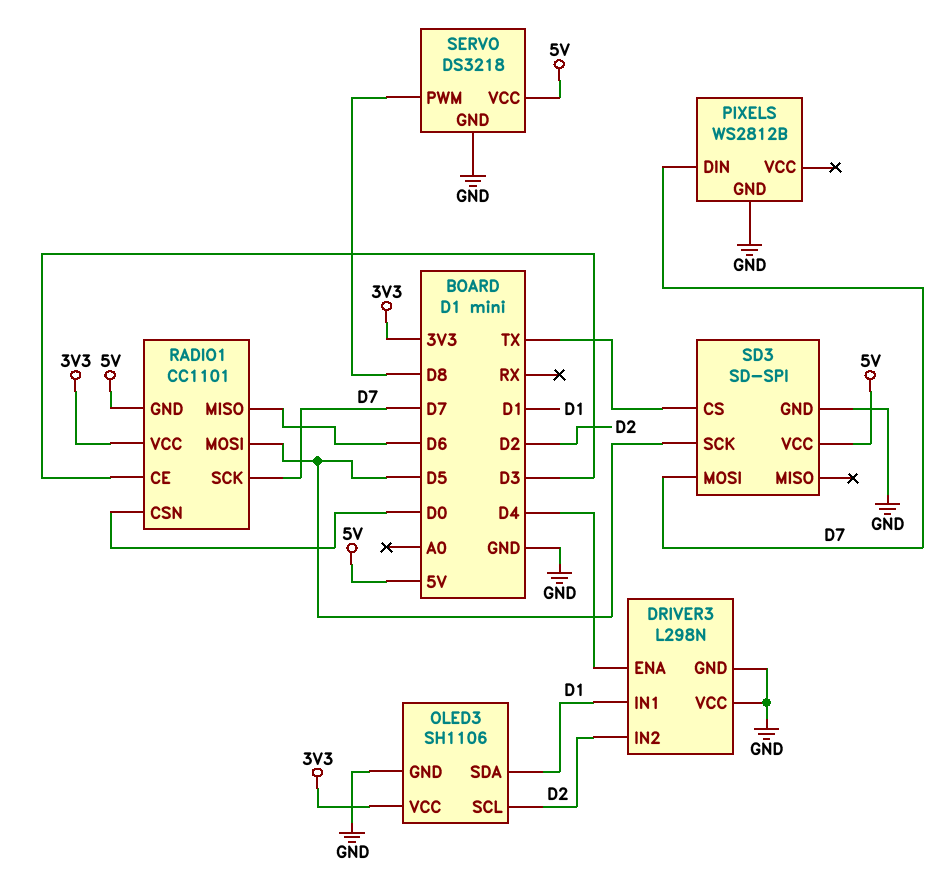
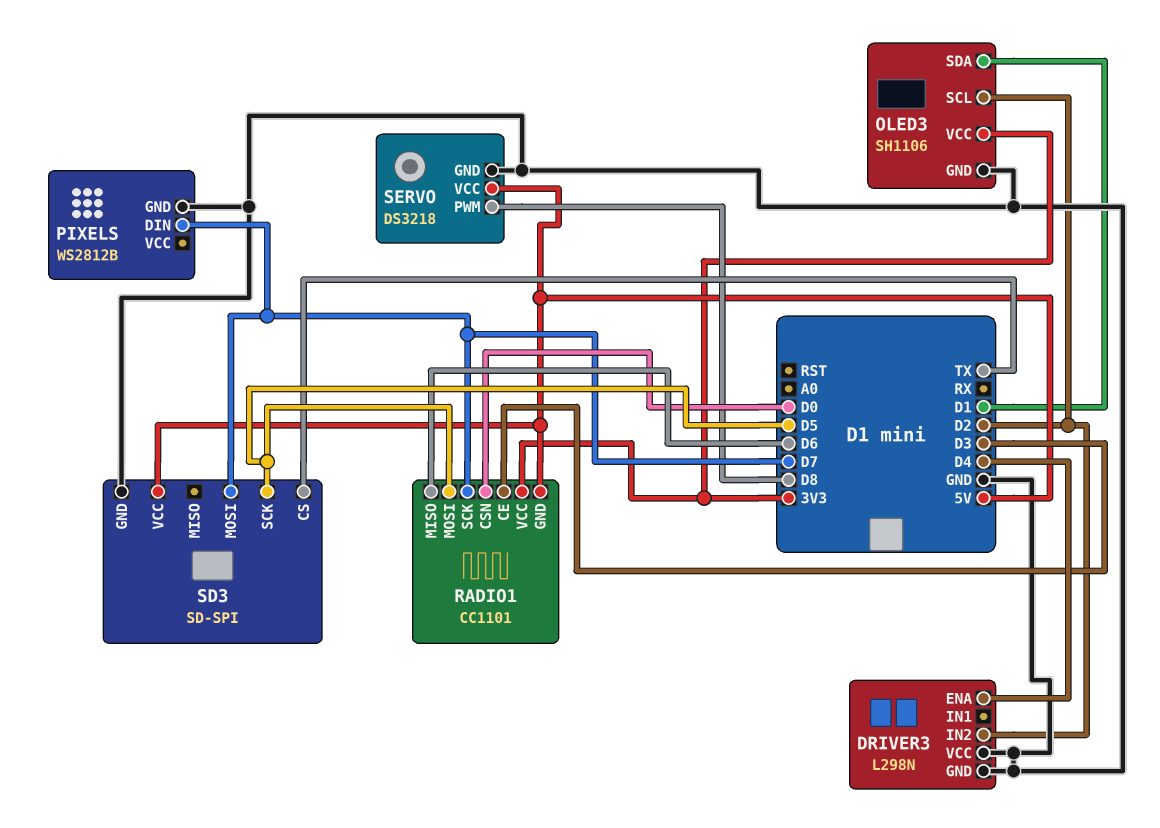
DRIVER3 pin IN1: D1 -> none

